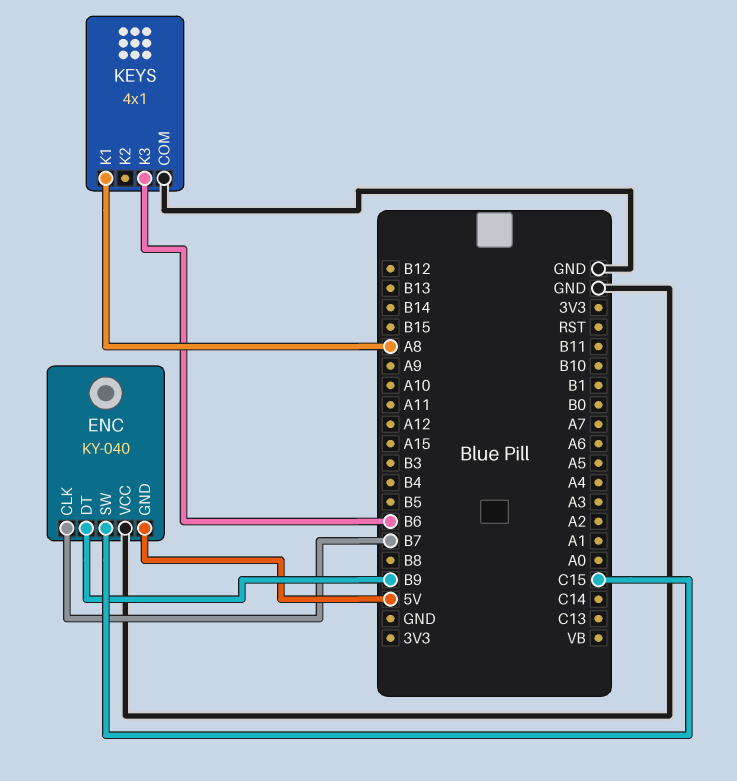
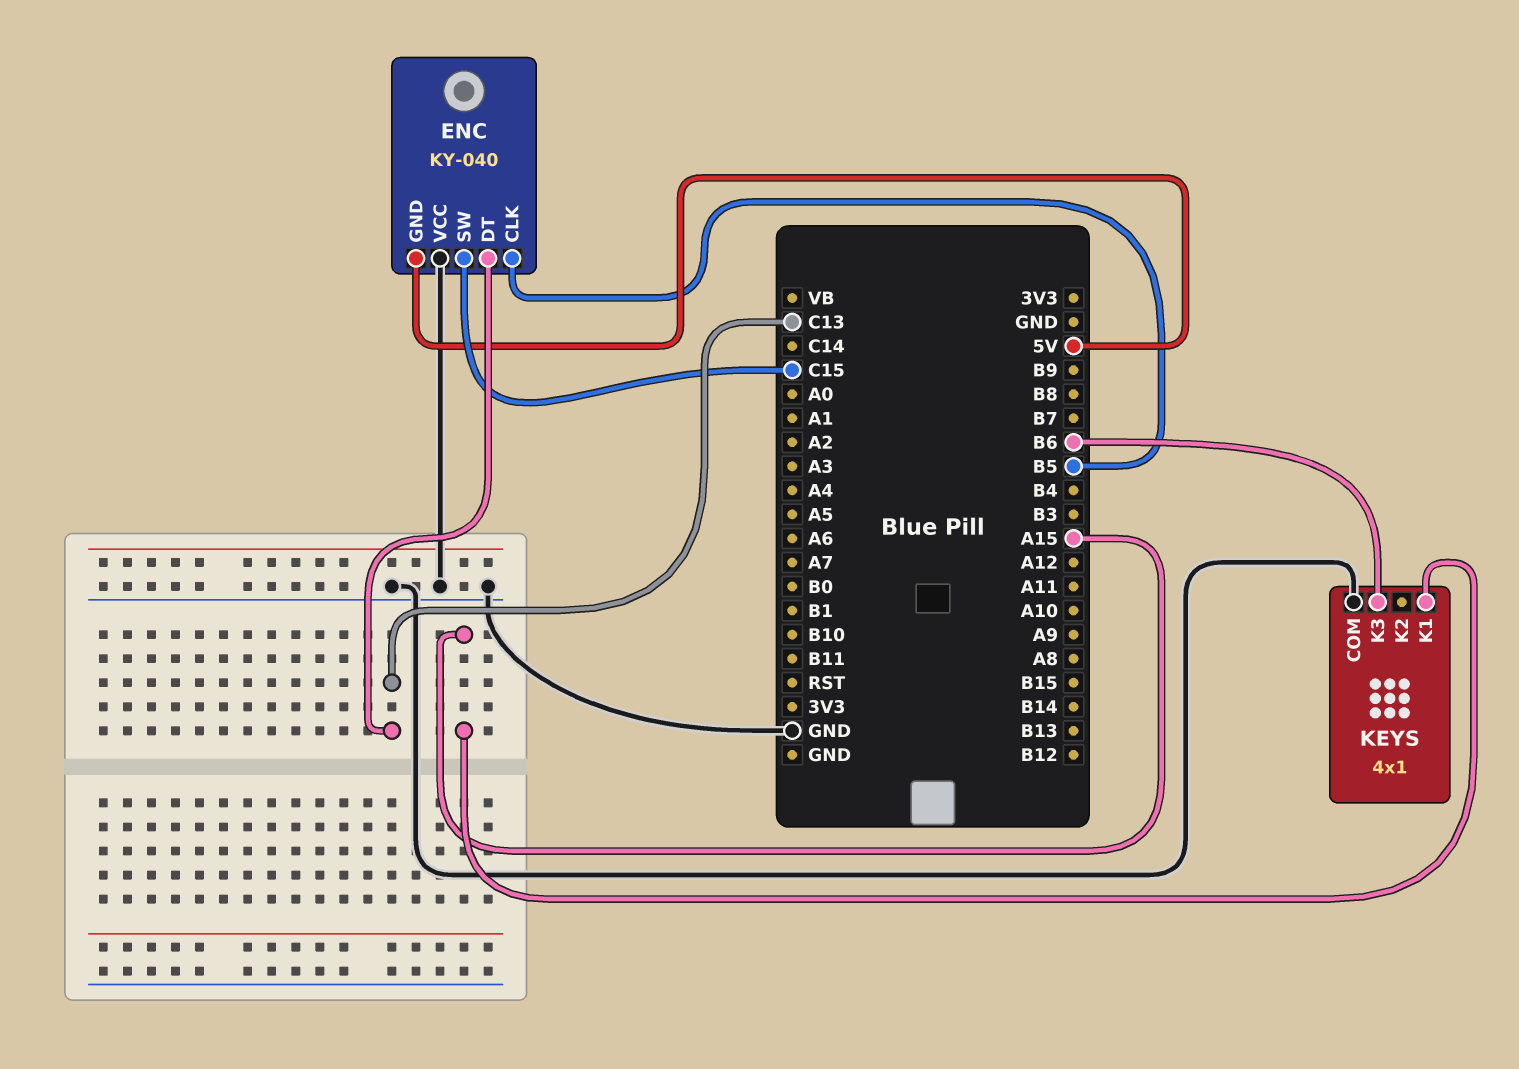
ENC pin CLK: B7 -> B5
ENC pin DT: B9 -> C13
KEYS pin K1: A8 -> A15

